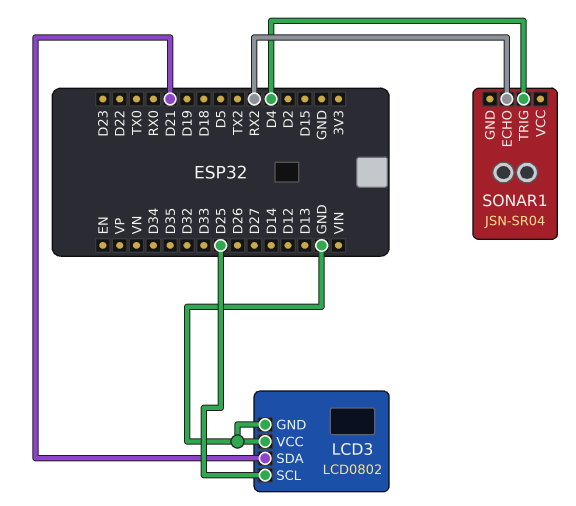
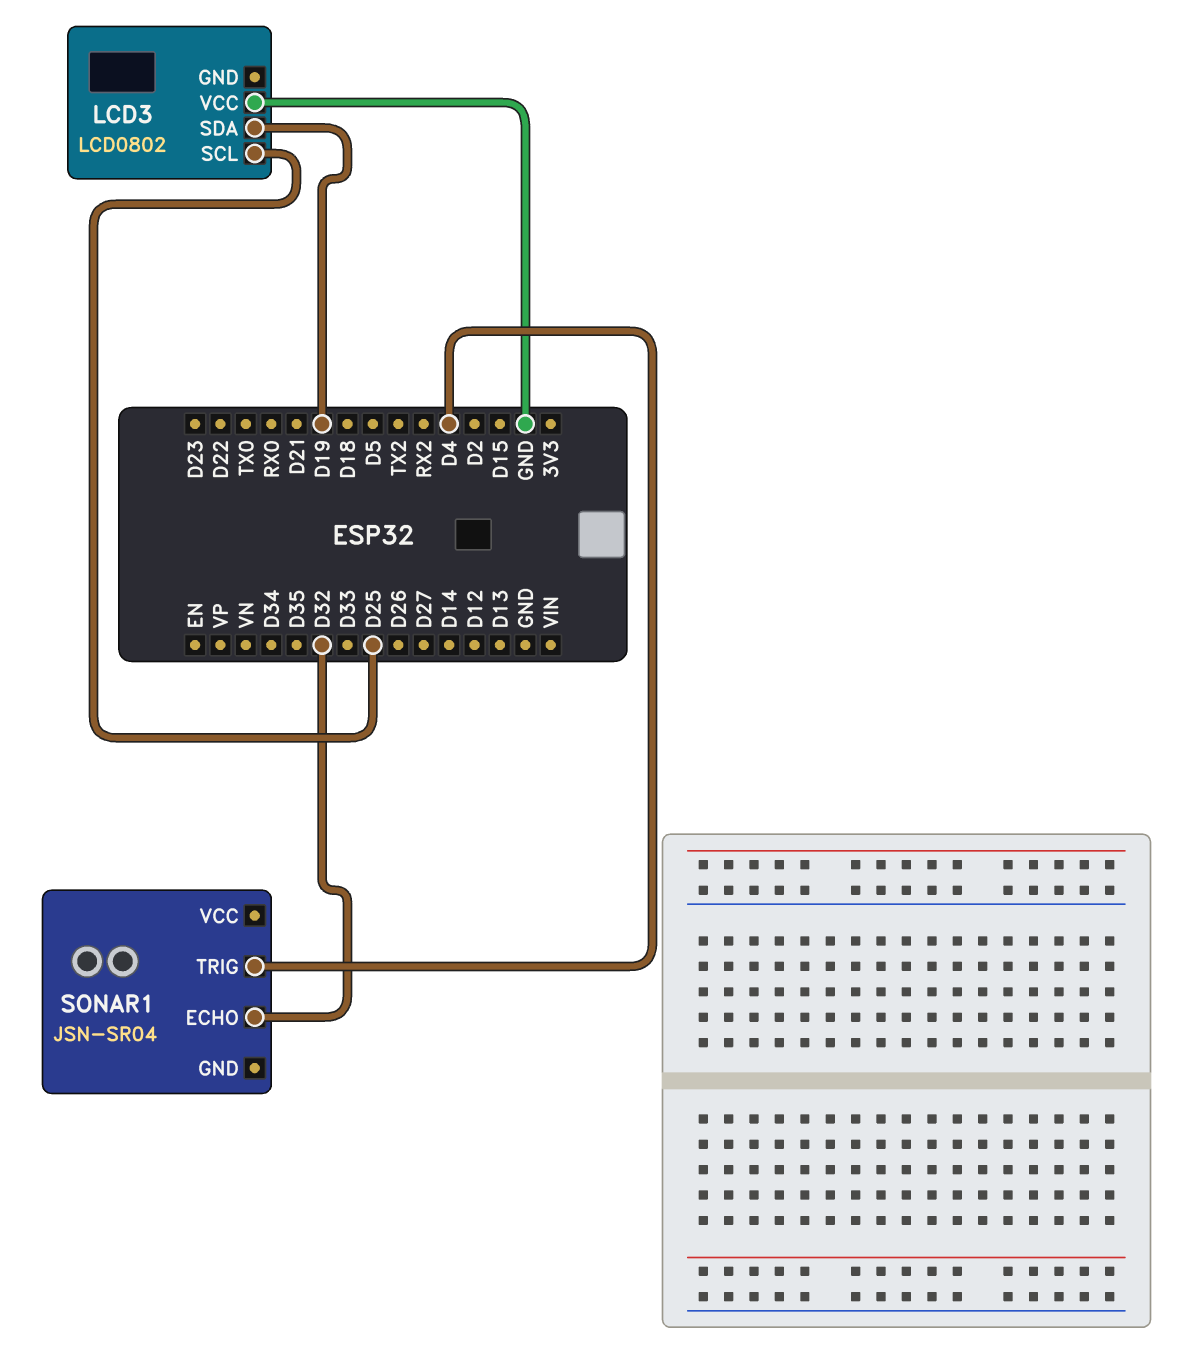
LCD3 pin GND: GND -> none
LCD3 pin SDA: D21 -> D19
SONAR1 pin ECHO: RX2 -> D32

